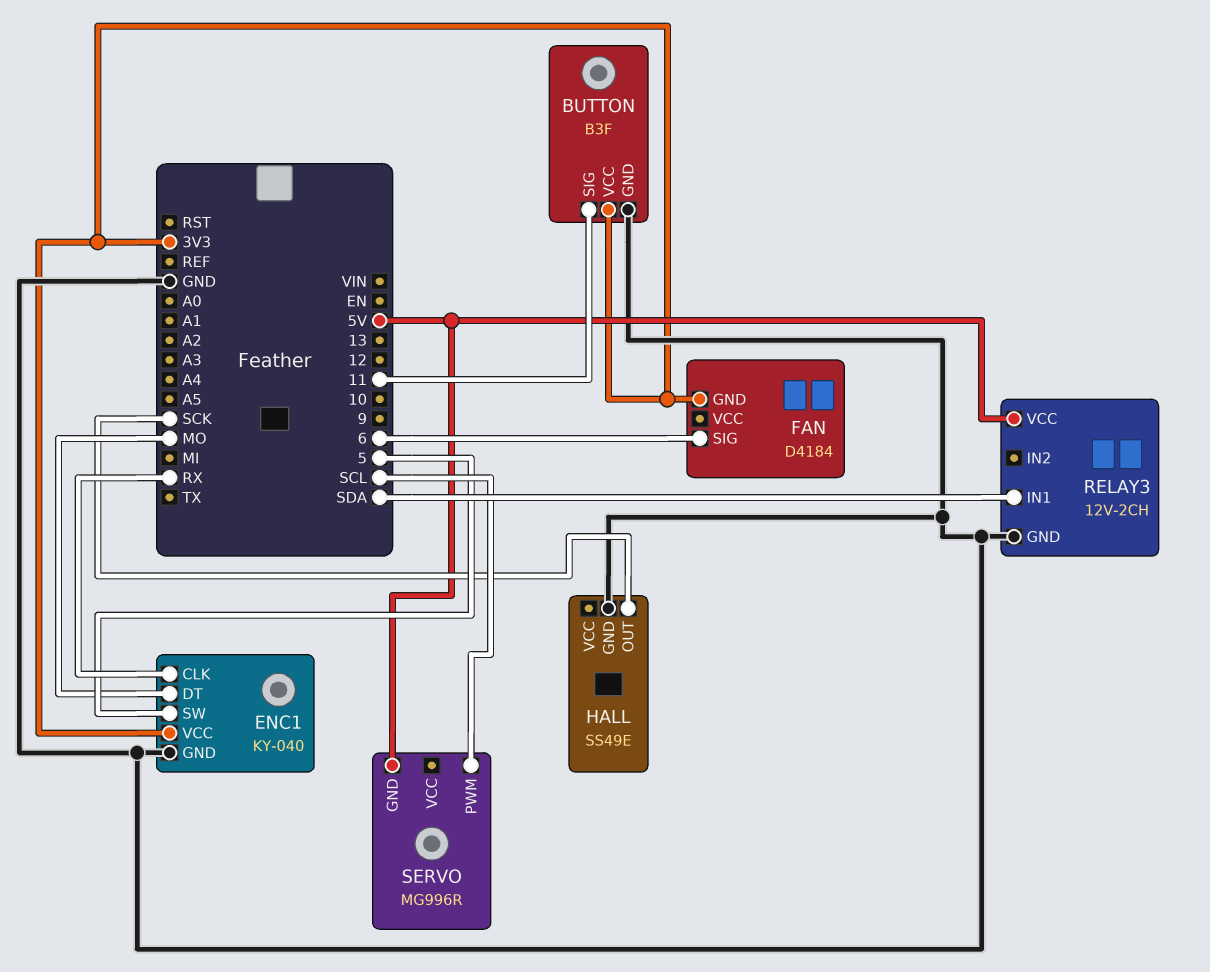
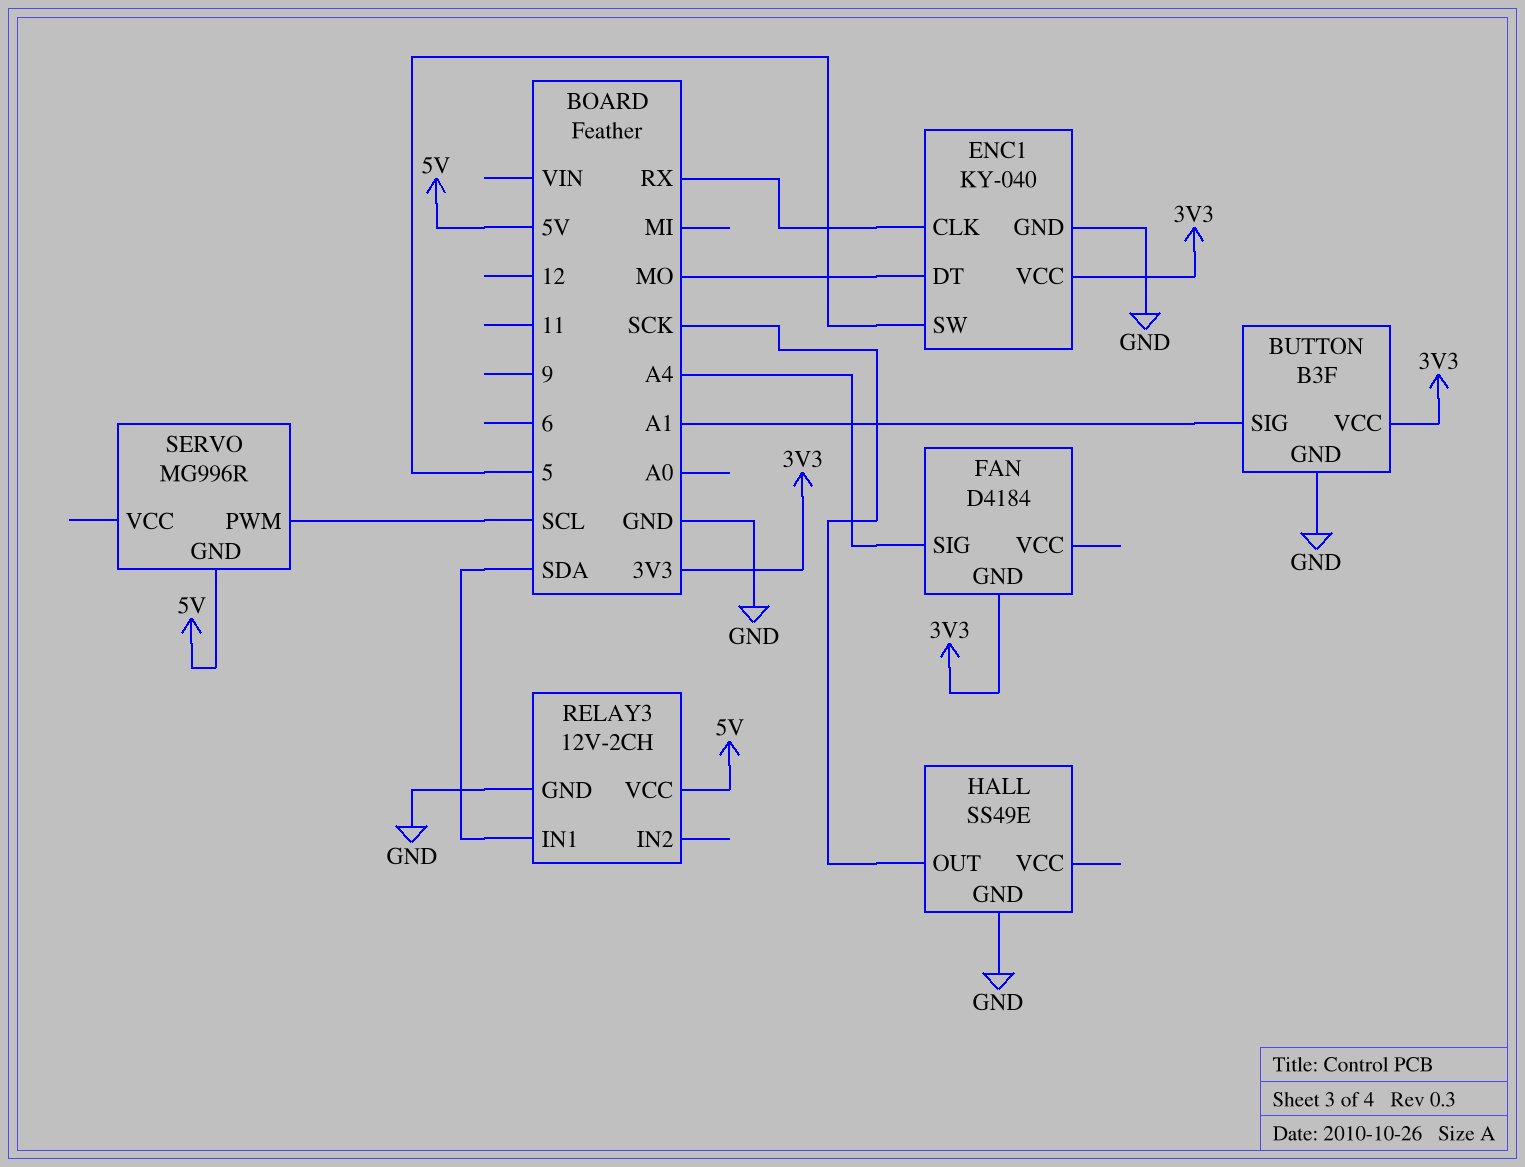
BUTTON pin SIG: 11 -> A1
FAN pin SIG: 6 -> A4

